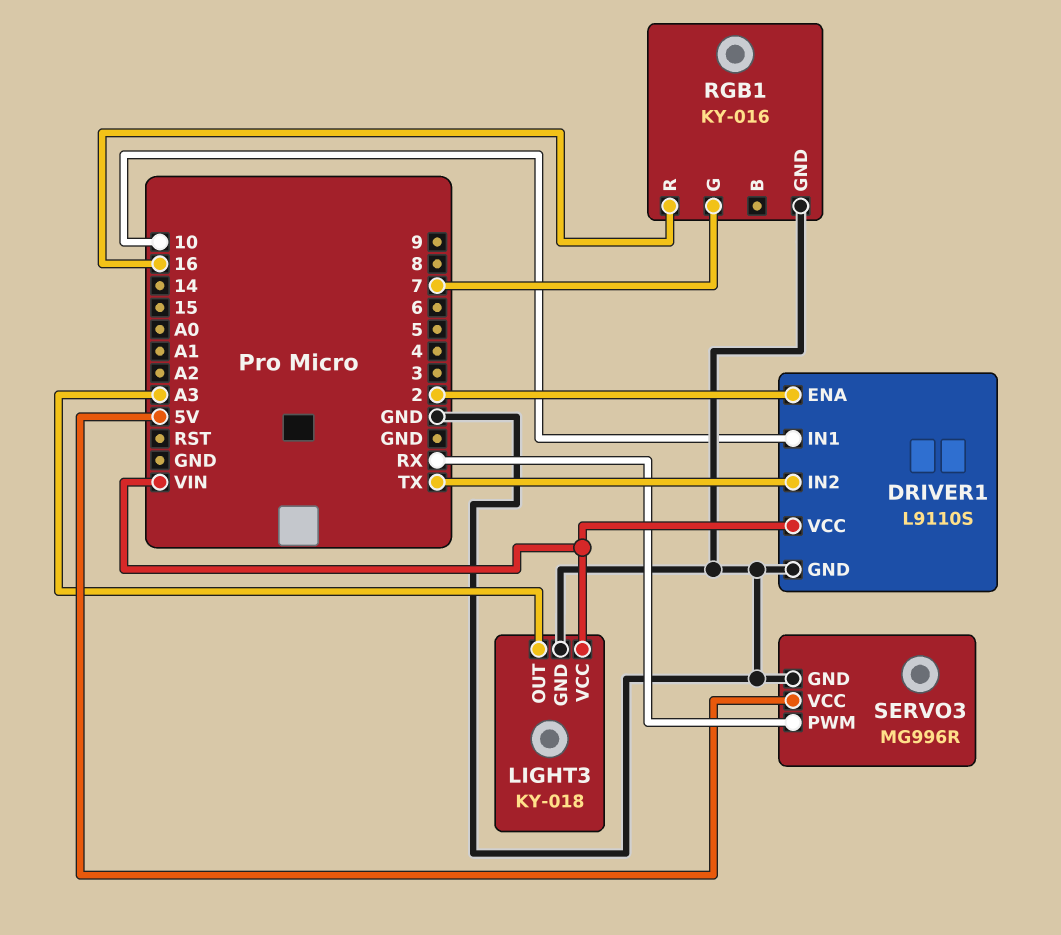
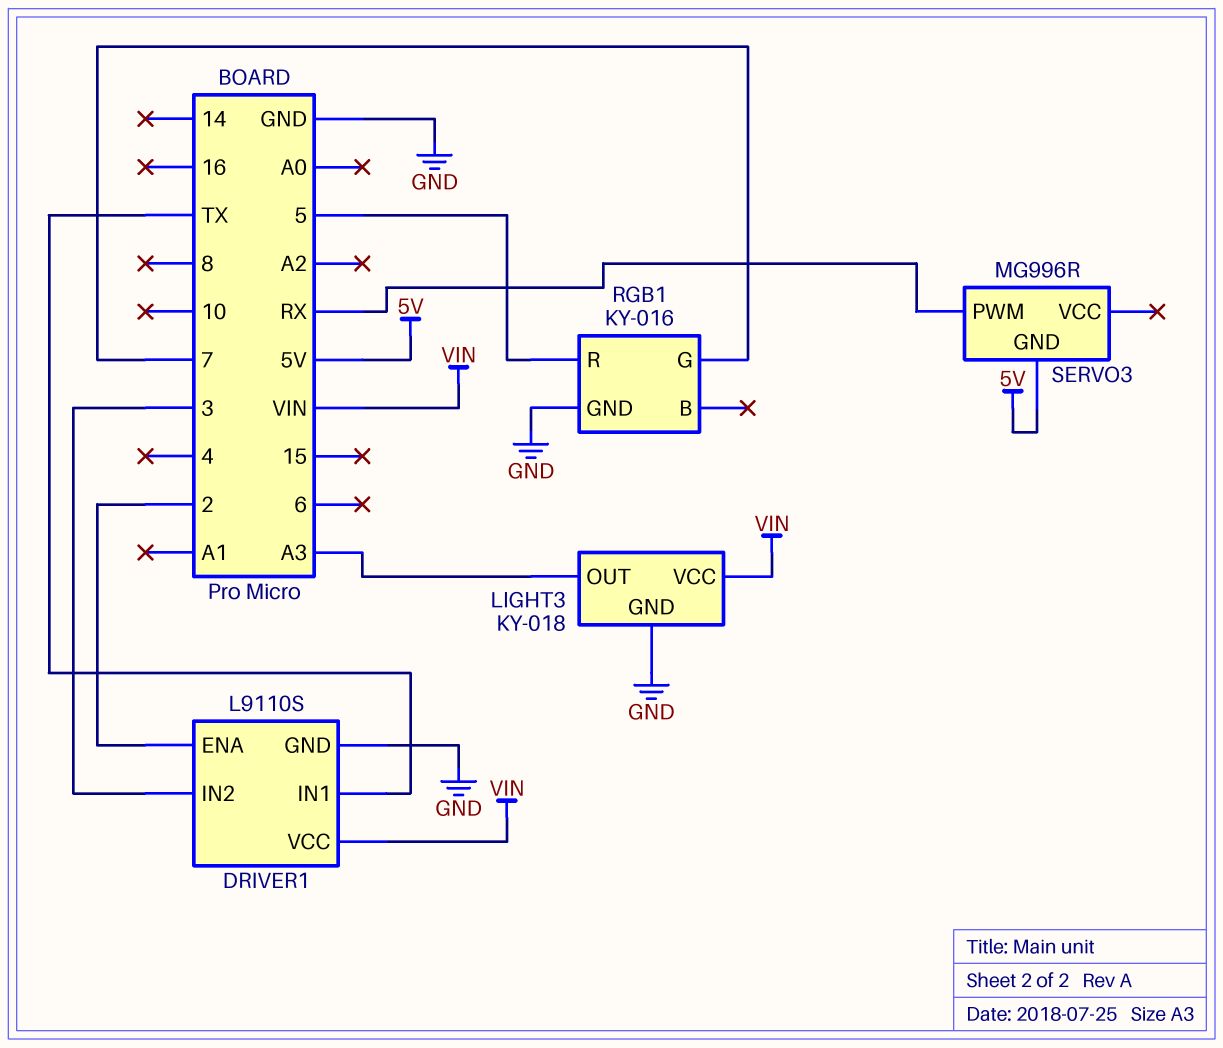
DRIVER1 pin IN1: 10 -> TX
DRIVER1 pin IN2: TX -> 3
RGB1 pin R: 16 -> 5
SERVO3 pin GND: GND -> 5V
SERVO3 pin VCC: 5V -> none

